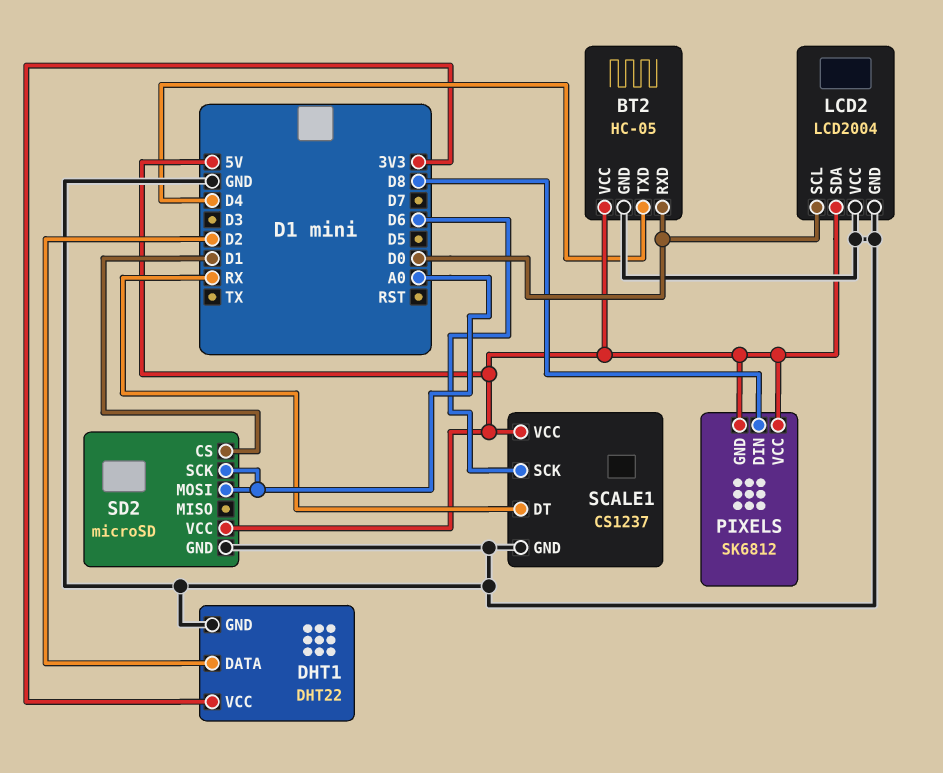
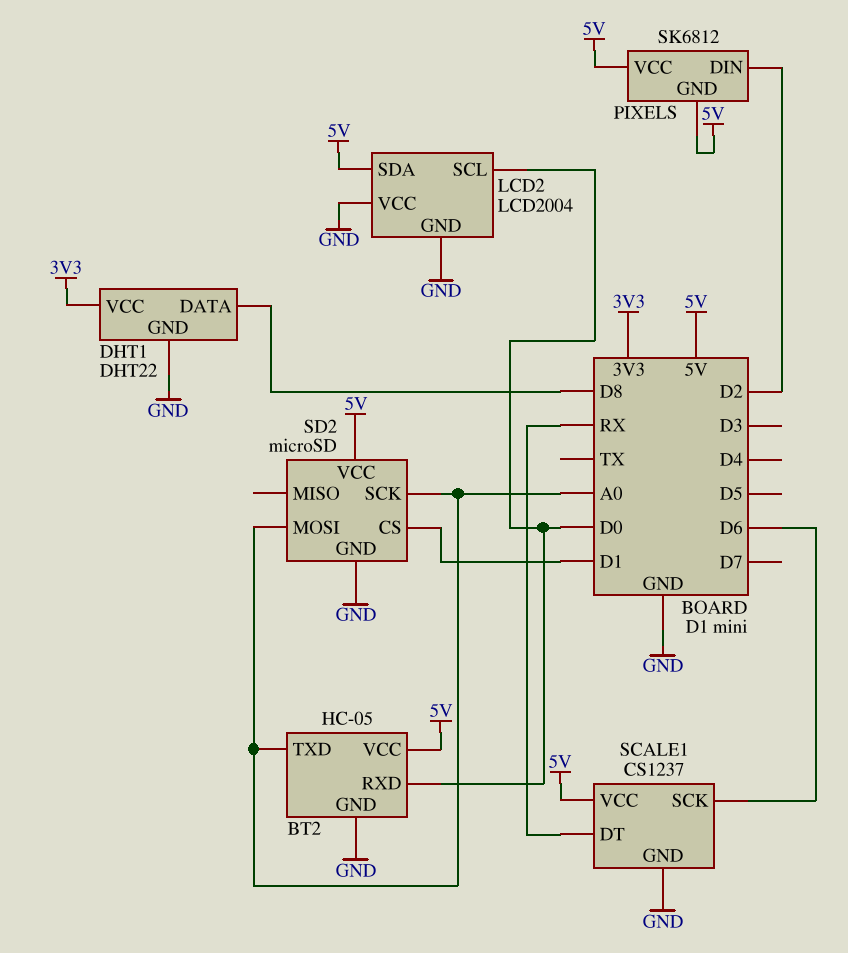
BT2 pin TXD: D4 -> A0
DHT1 pin DATA: D2 -> D8
PIXELS pin DIN: D8 -> D2

